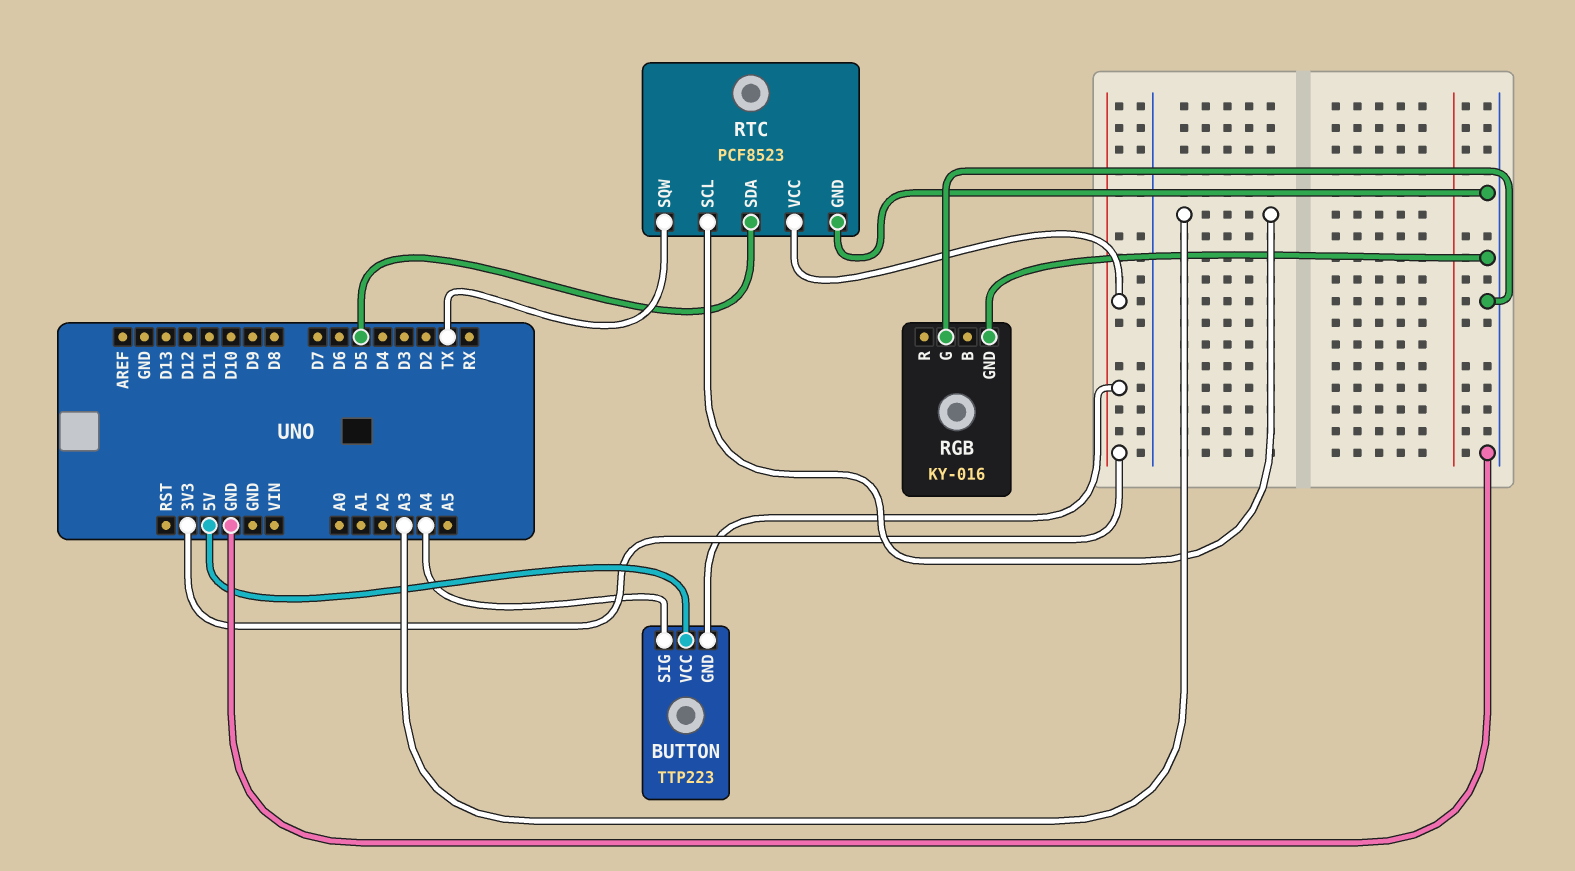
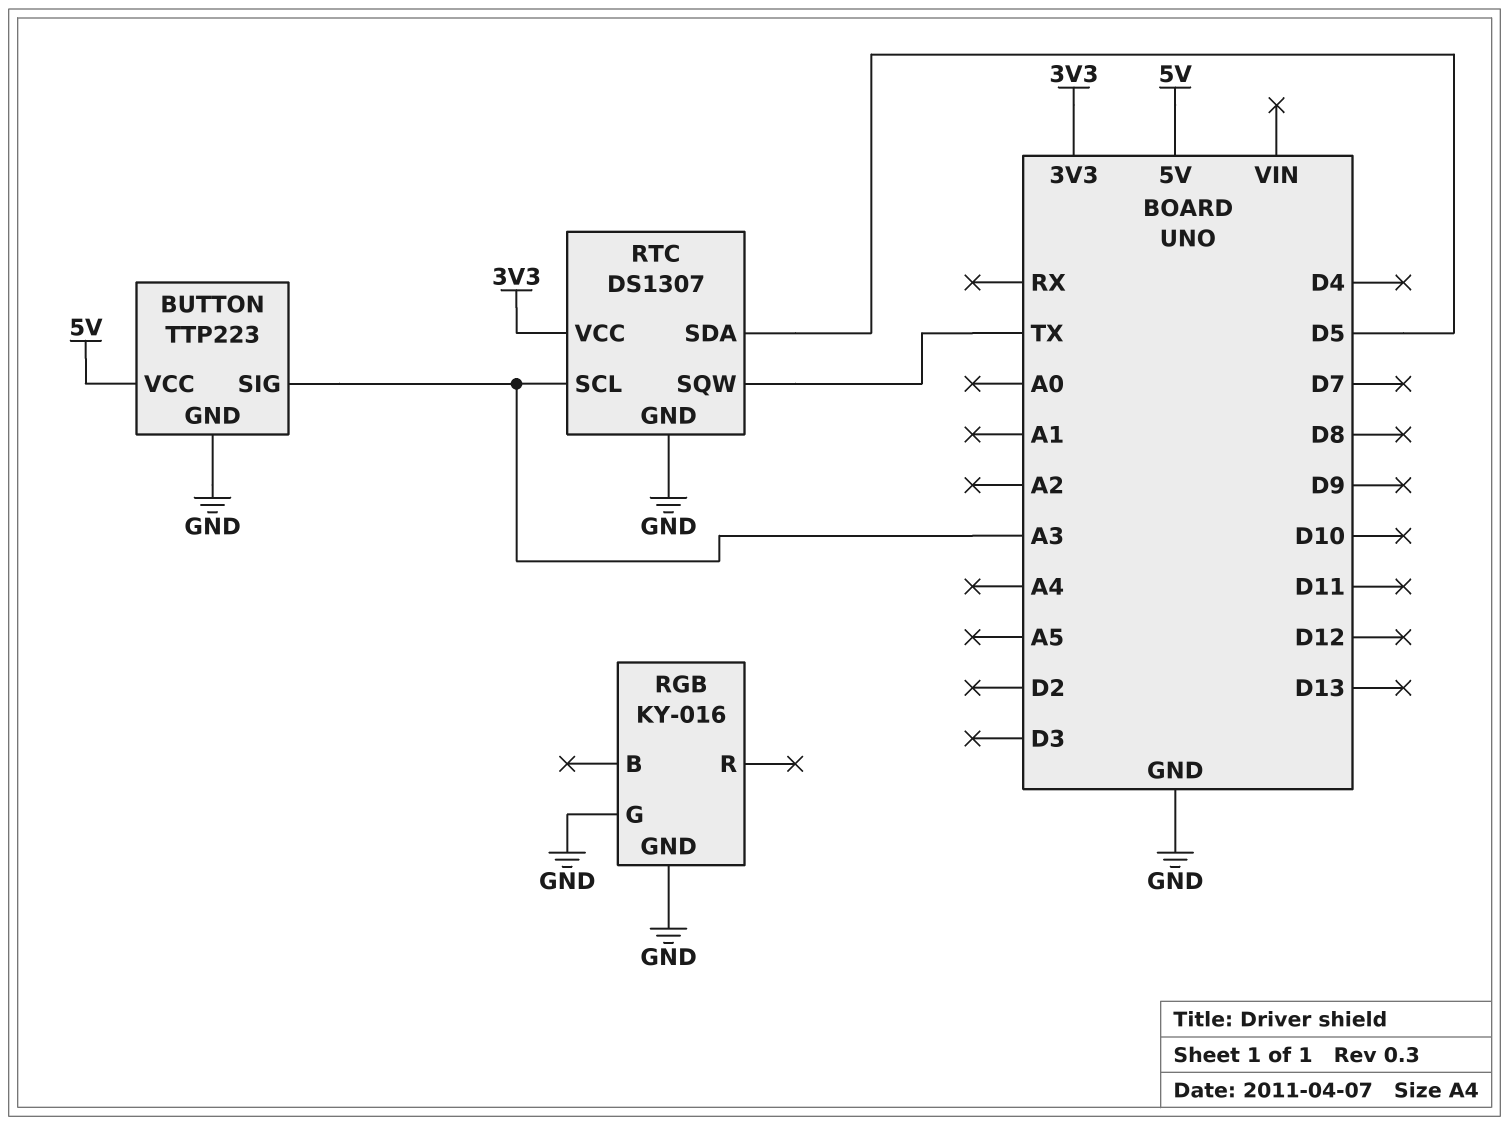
BUTTON pin GND: 3V3 -> GND
BUTTON pin SIG: A4 -> A3
RTC: PCF8523 -> DS1307

